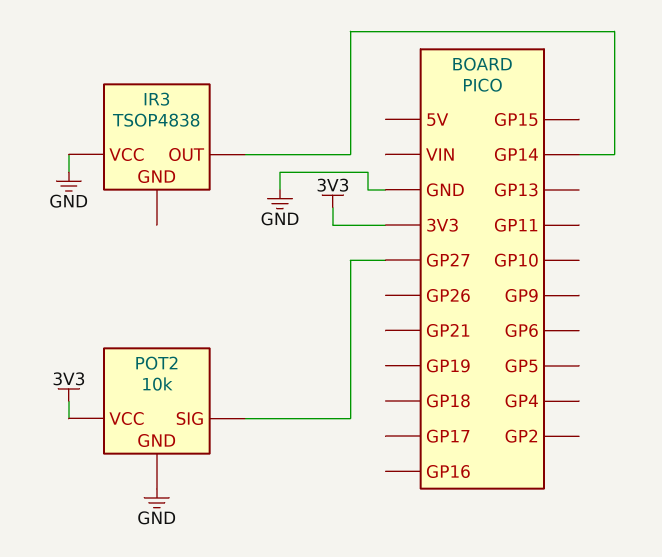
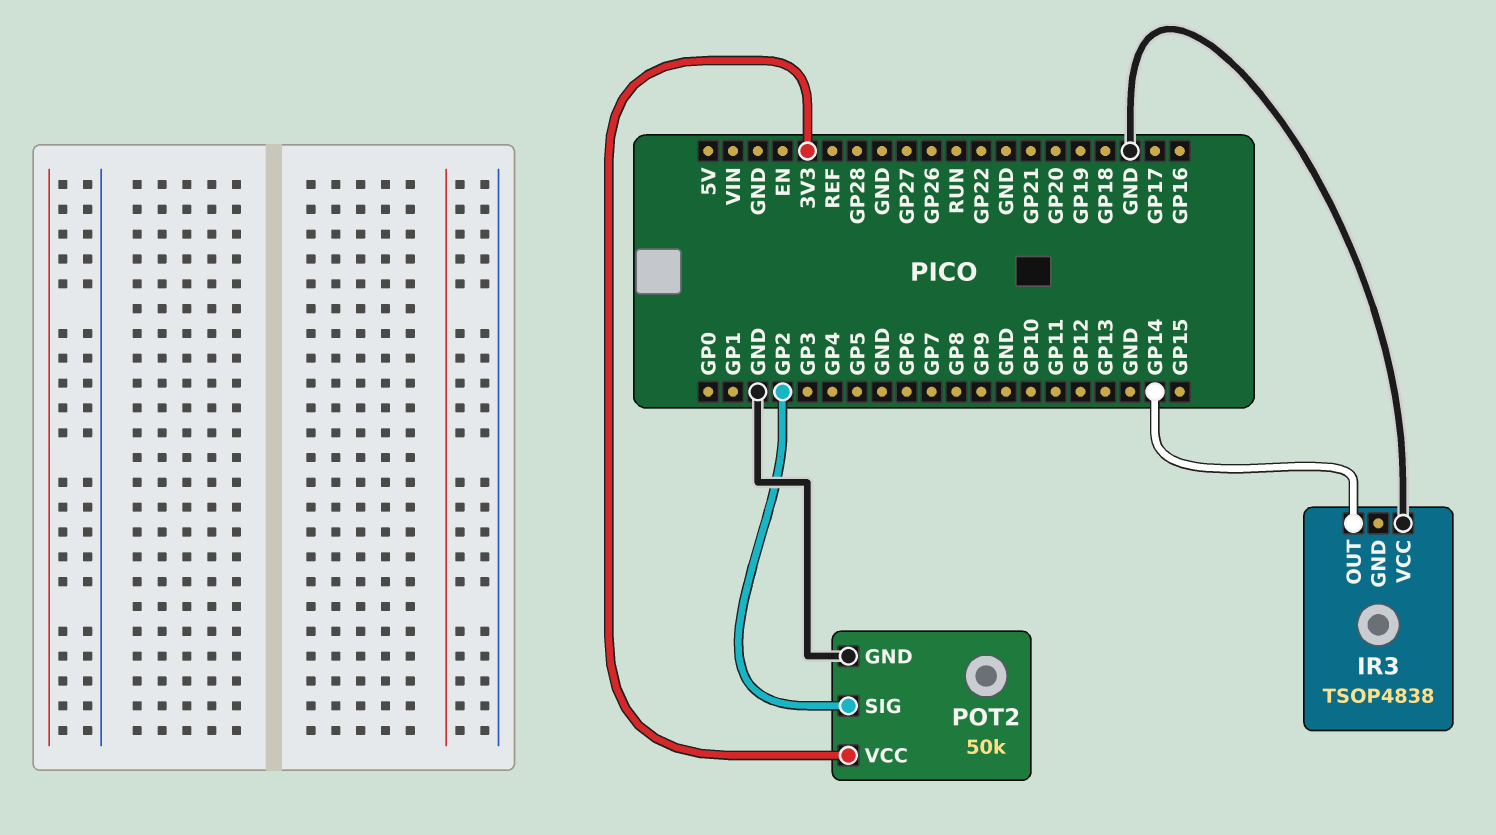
POT2: 10k -> 50k
POT2 pin SIG: GP27 -> GP2

